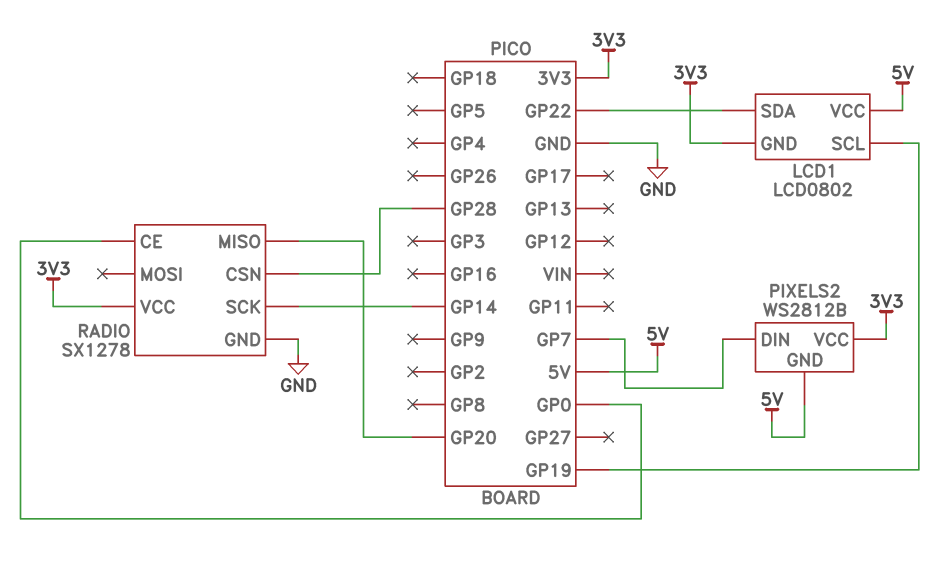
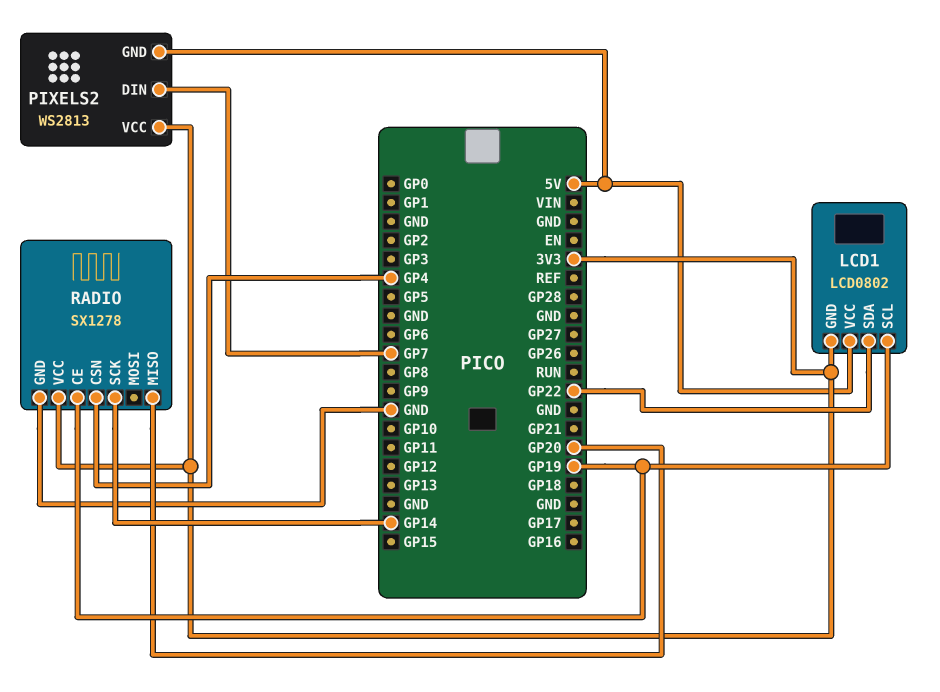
PIXELS2: WS2812B -> WS2813
RADIO pin CE: GP0 -> GP19
RADIO pin CSN: GP28 -> GP4

